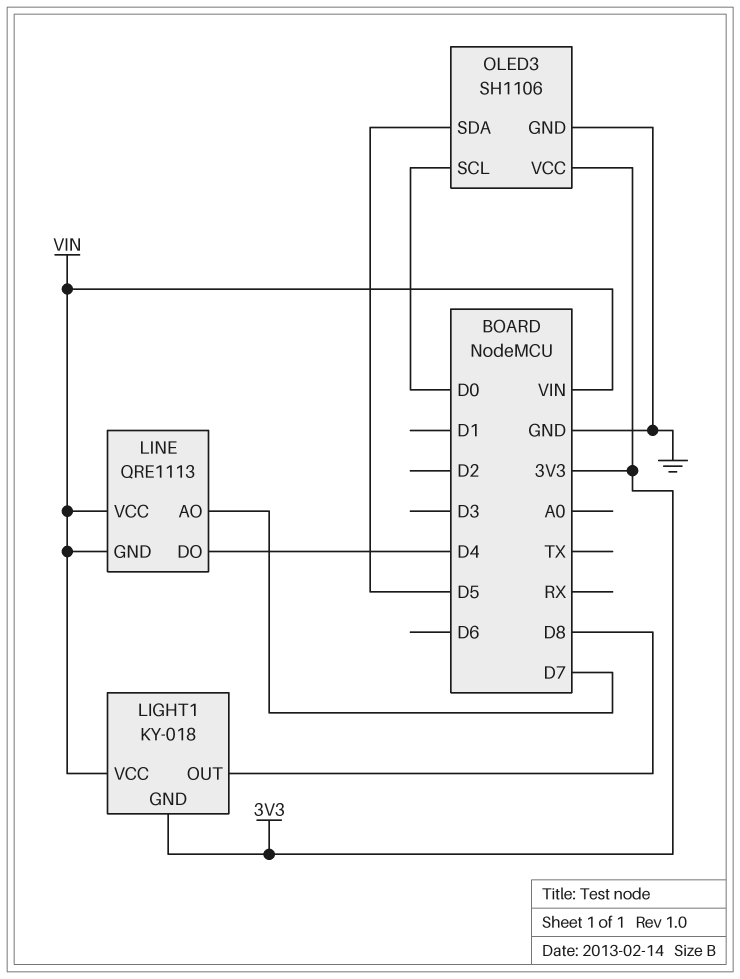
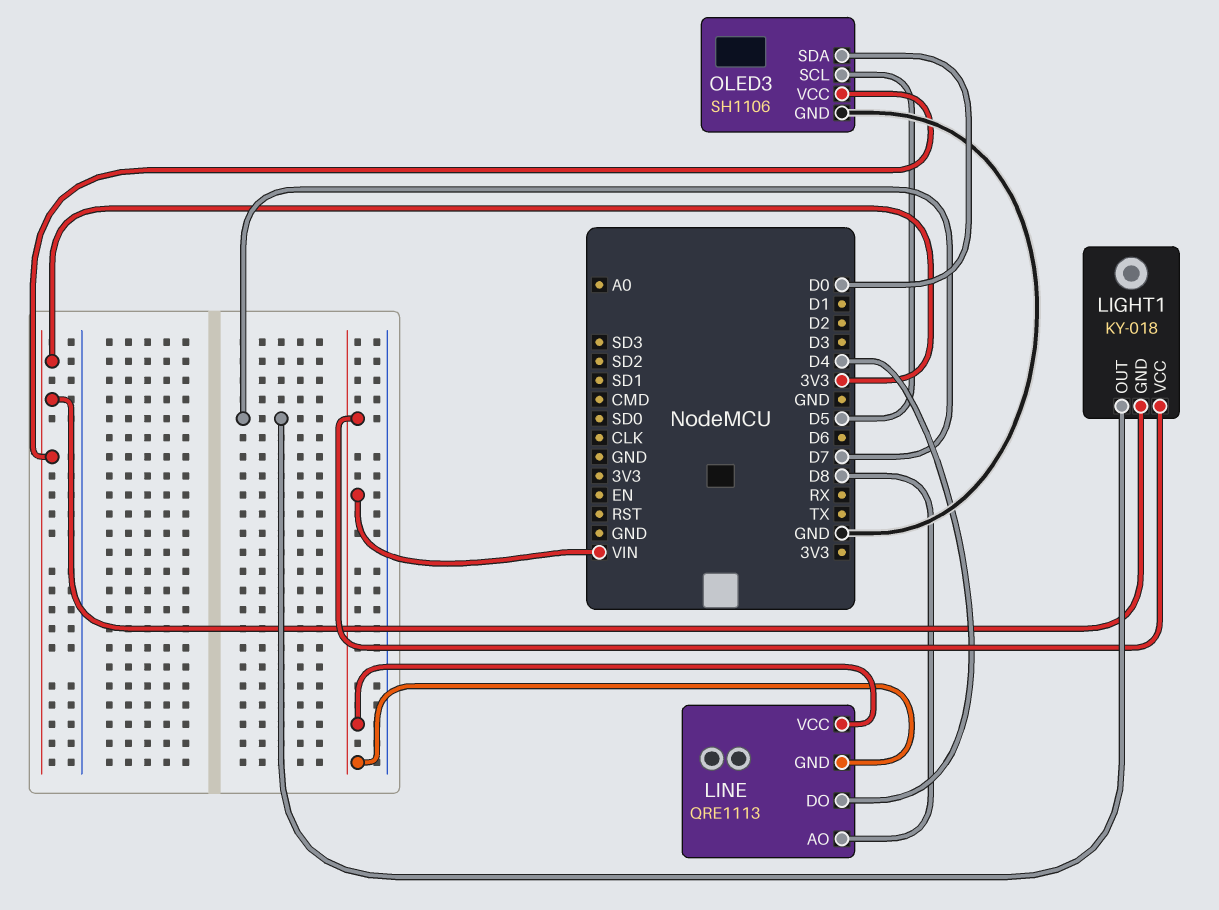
LIGHT1 pin OUT: D8 -> D7
LINE pin AO: D7 -> D8
OLED3 pin SCL: D0 -> D5
OLED3 pin SDA: D5 -> D0

